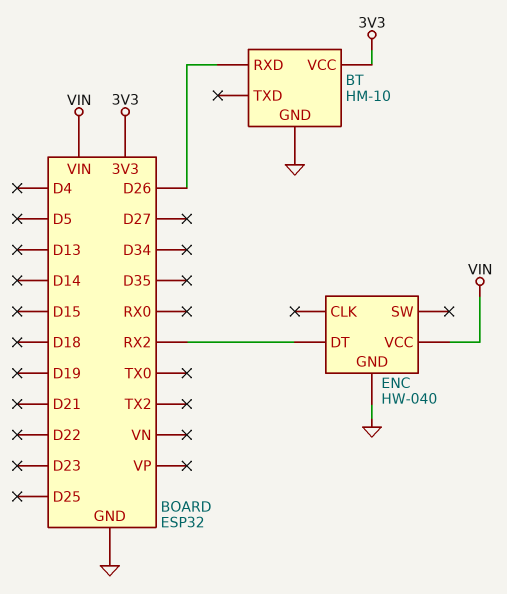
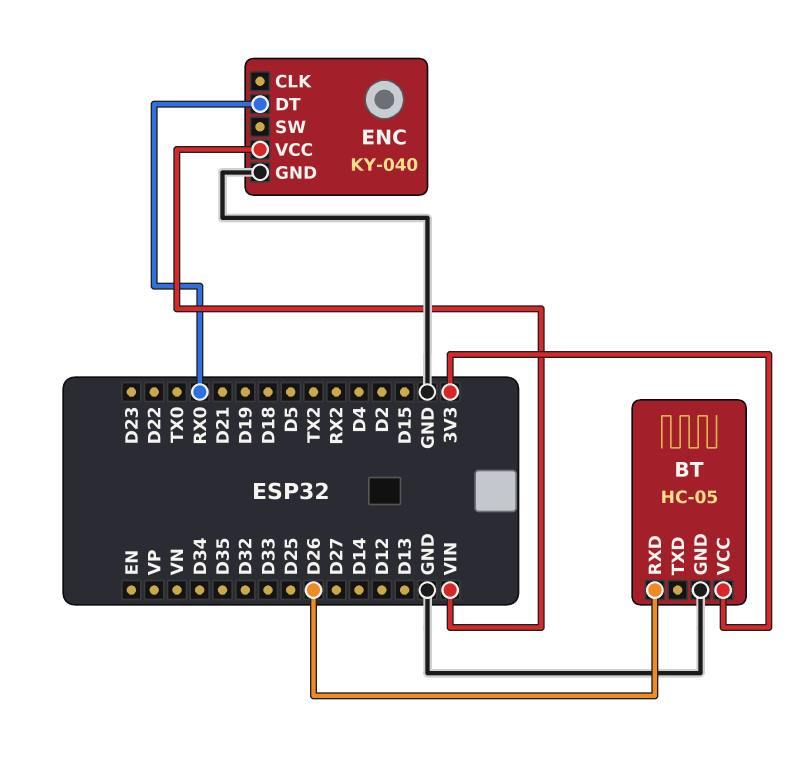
BT: HM-10 -> HC-05
ENC: HW-040 -> KY-040
ENC pin DT: RX2 -> RX0

